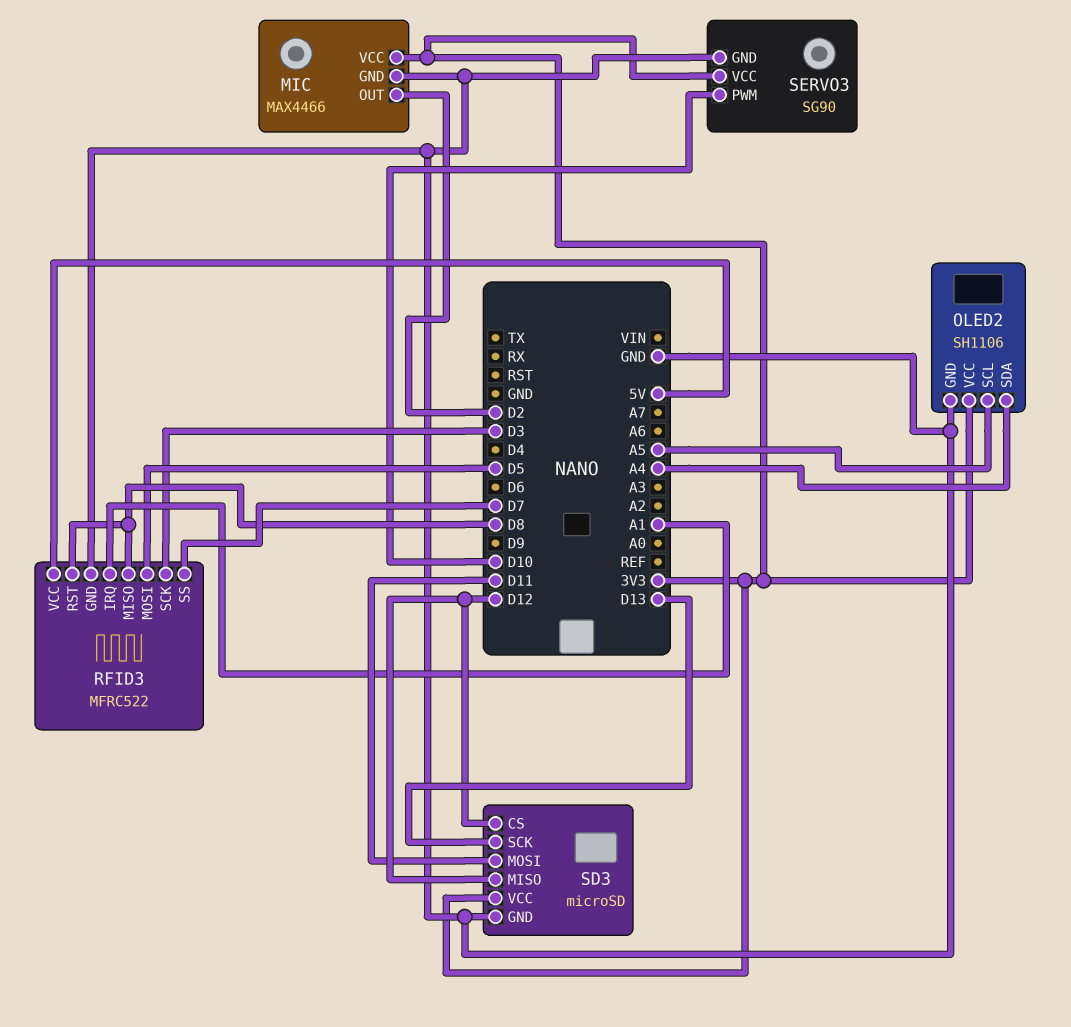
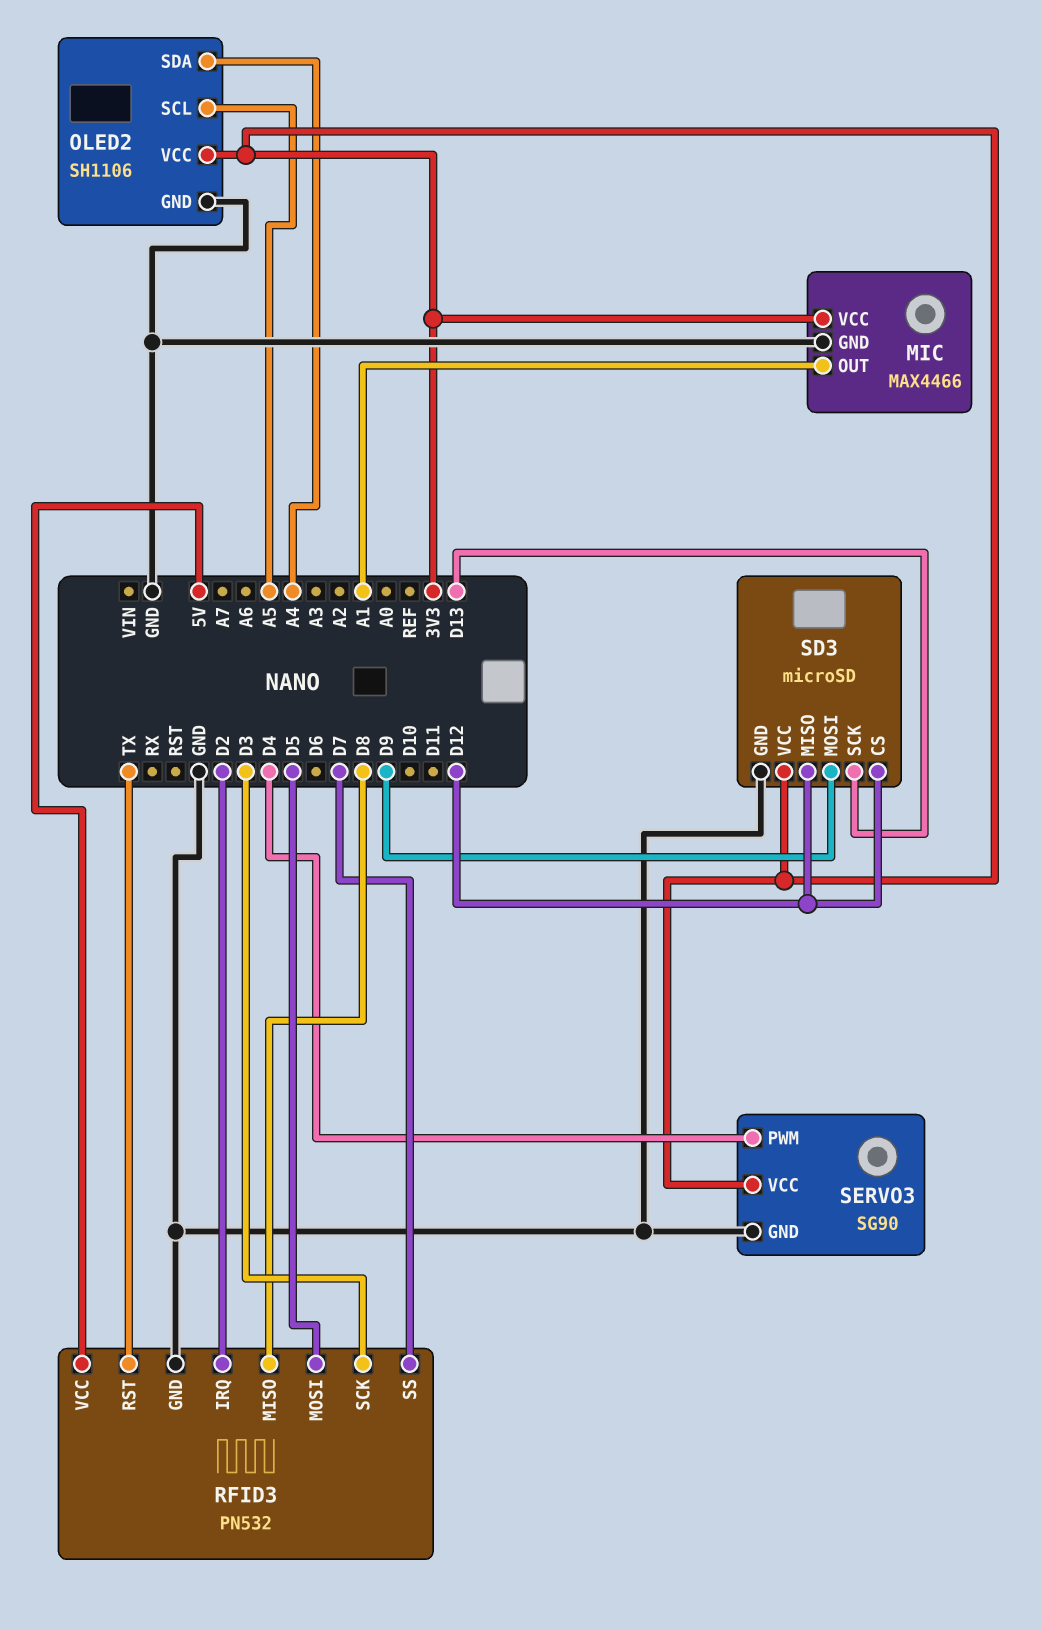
MIC pin OUT: D2 -> A1
RFID3: MFRC522 -> PN532
RFID3 pin IRQ: A1 -> D2
RFID3 pin RST: D8 -> TX
SD3 pin MOSI: D11 -> D9
SERVO3 pin PWM: D10 -> D4

